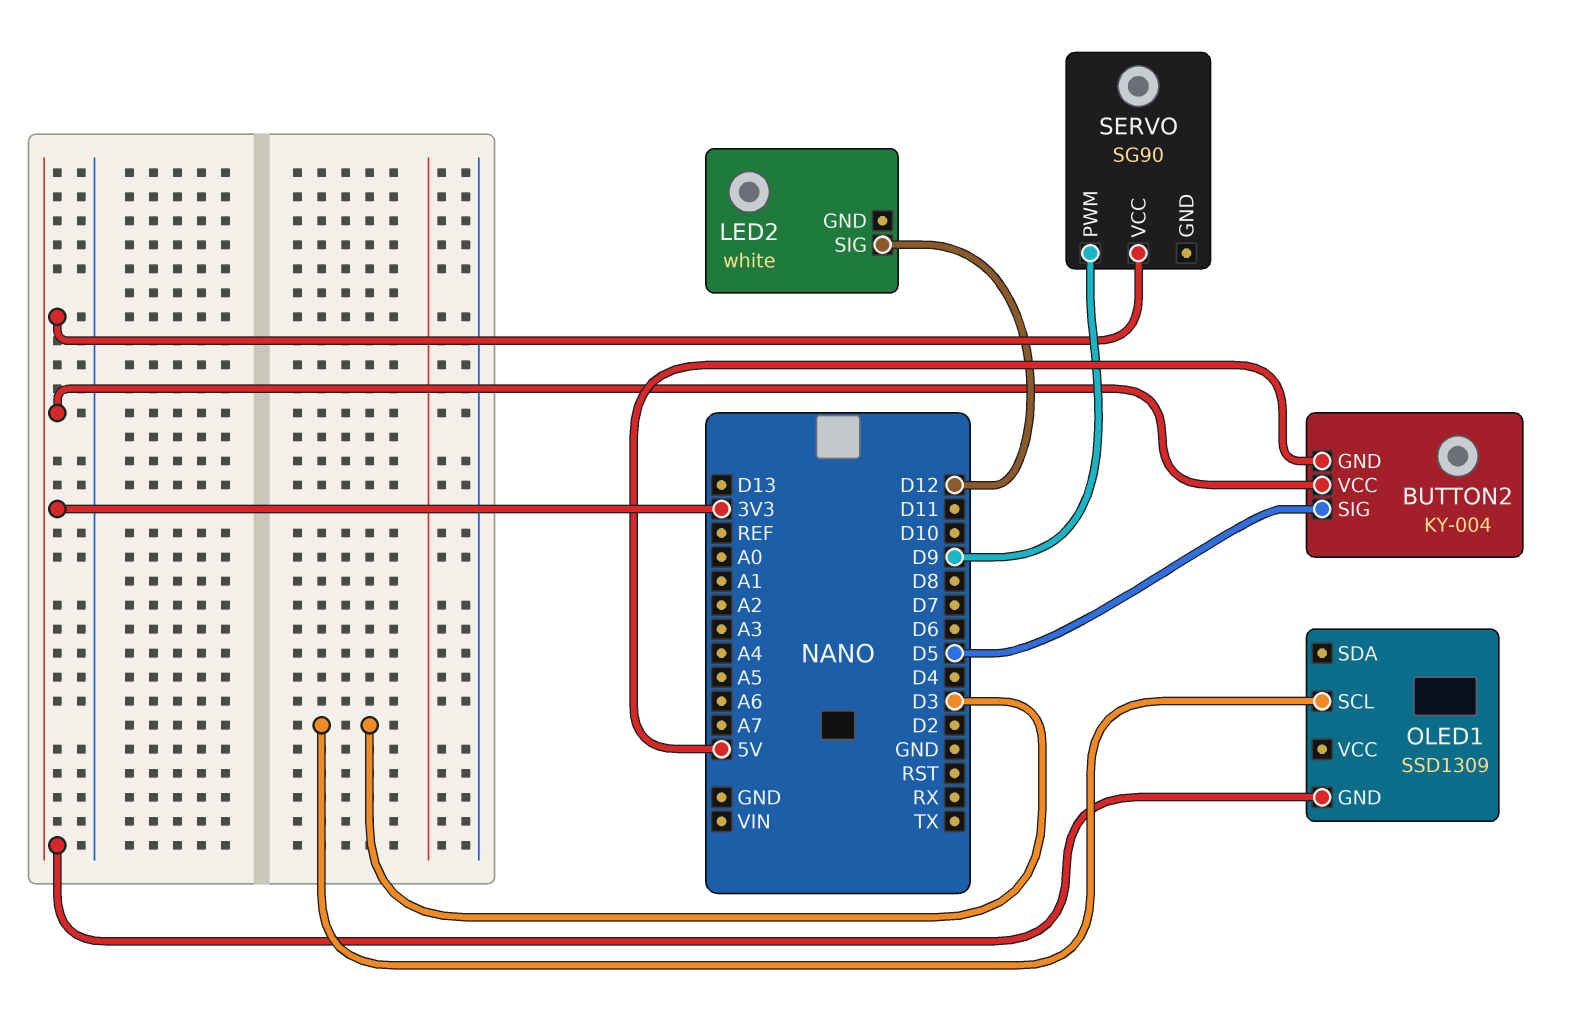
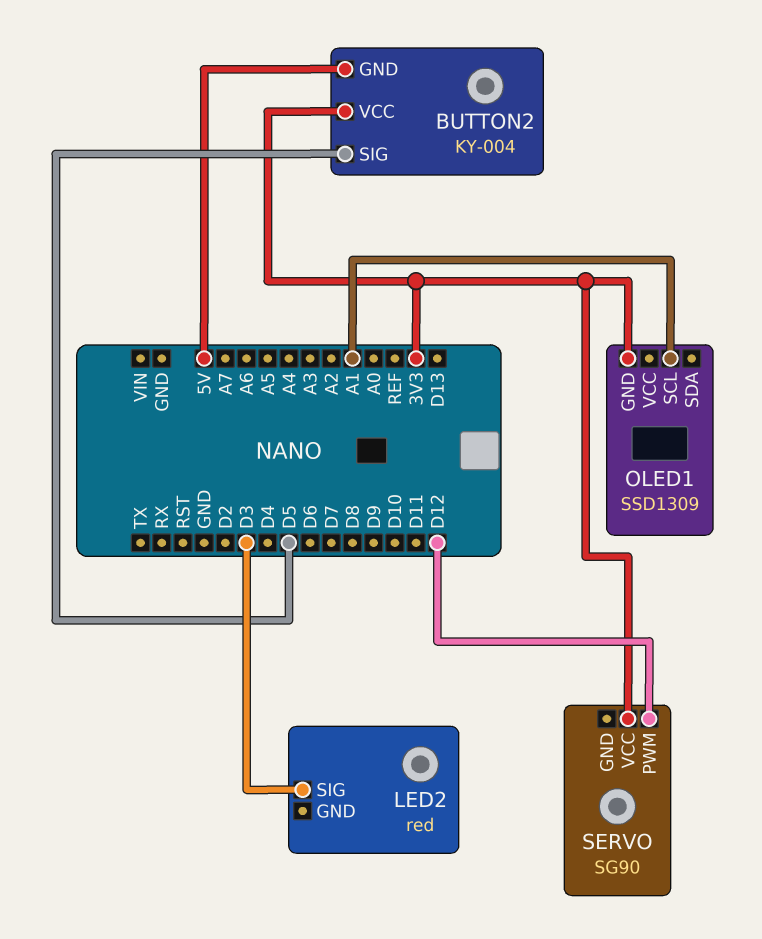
LED2: white -> red
LED2 pin SIG: D12 -> D3
OLED1 pin SCL: D3 -> A1
SERVO pin PWM: D9 -> D12

